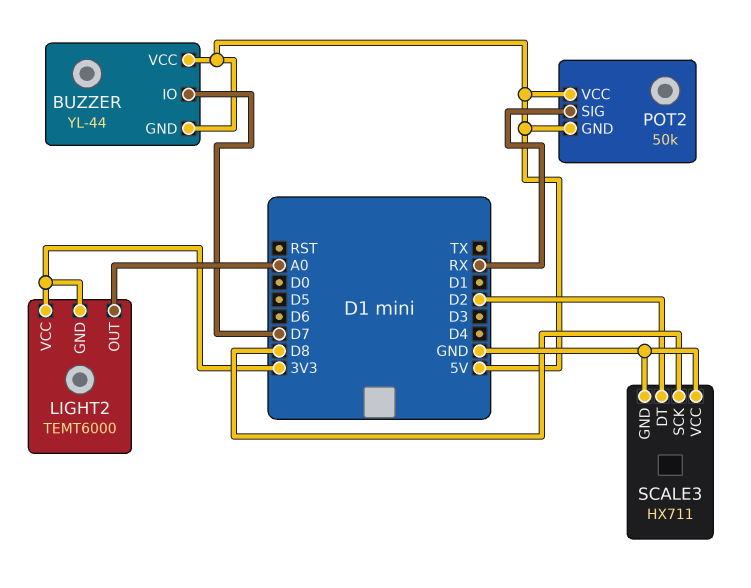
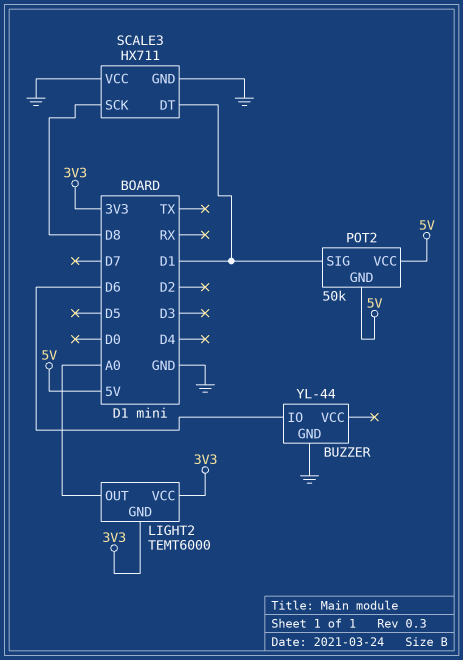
BUZZER pin GND: 5V -> GND
BUZZER pin IO: D7 -> D6
BUZZER pin VCC: 5V -> none
POT2 pin SIG: RX -> D1
SCALE3 pin DT: D2 -> D1

